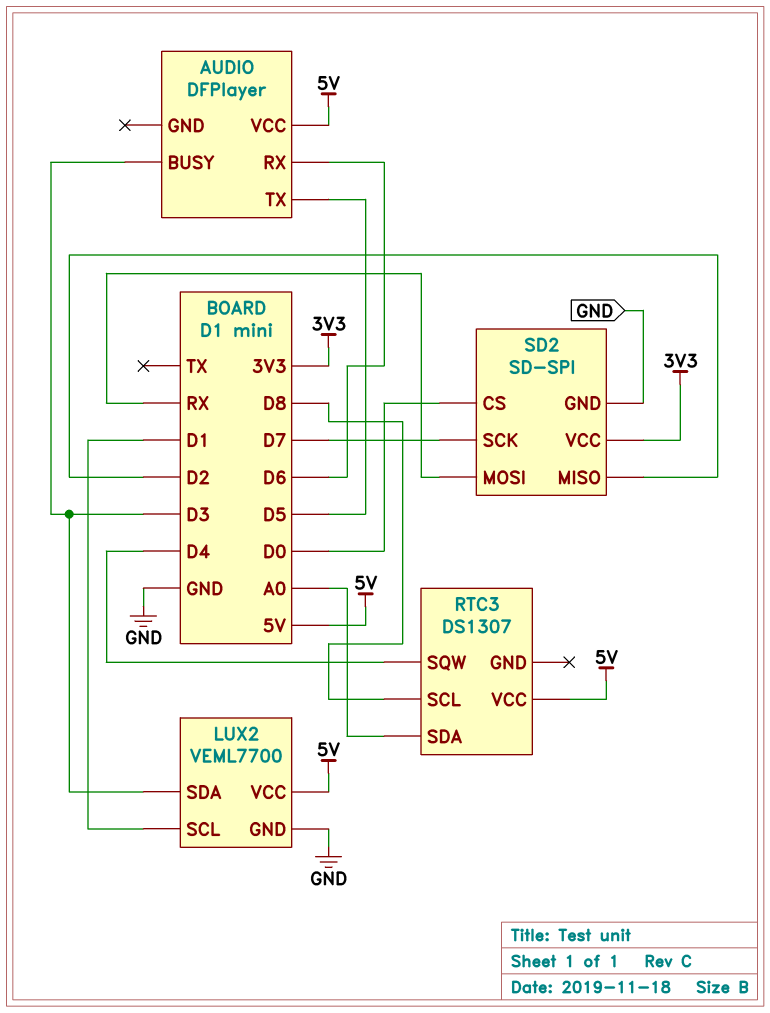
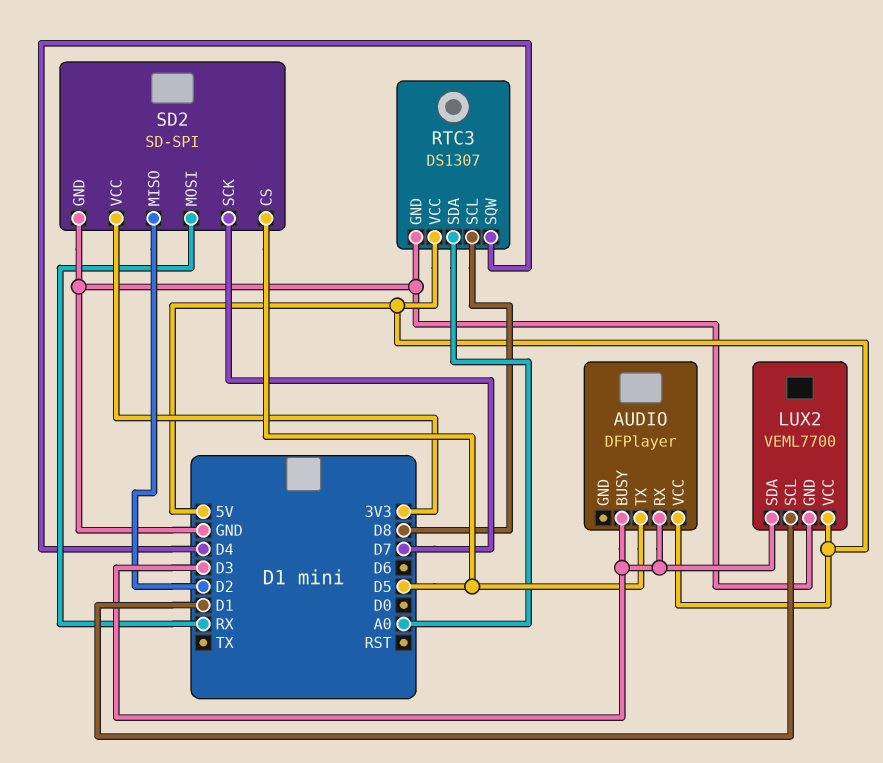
AUDIO pin RX: D6 -> D3
RTC3 pin GND: none -> GND
SD2 pin CS: D0 -> D5

